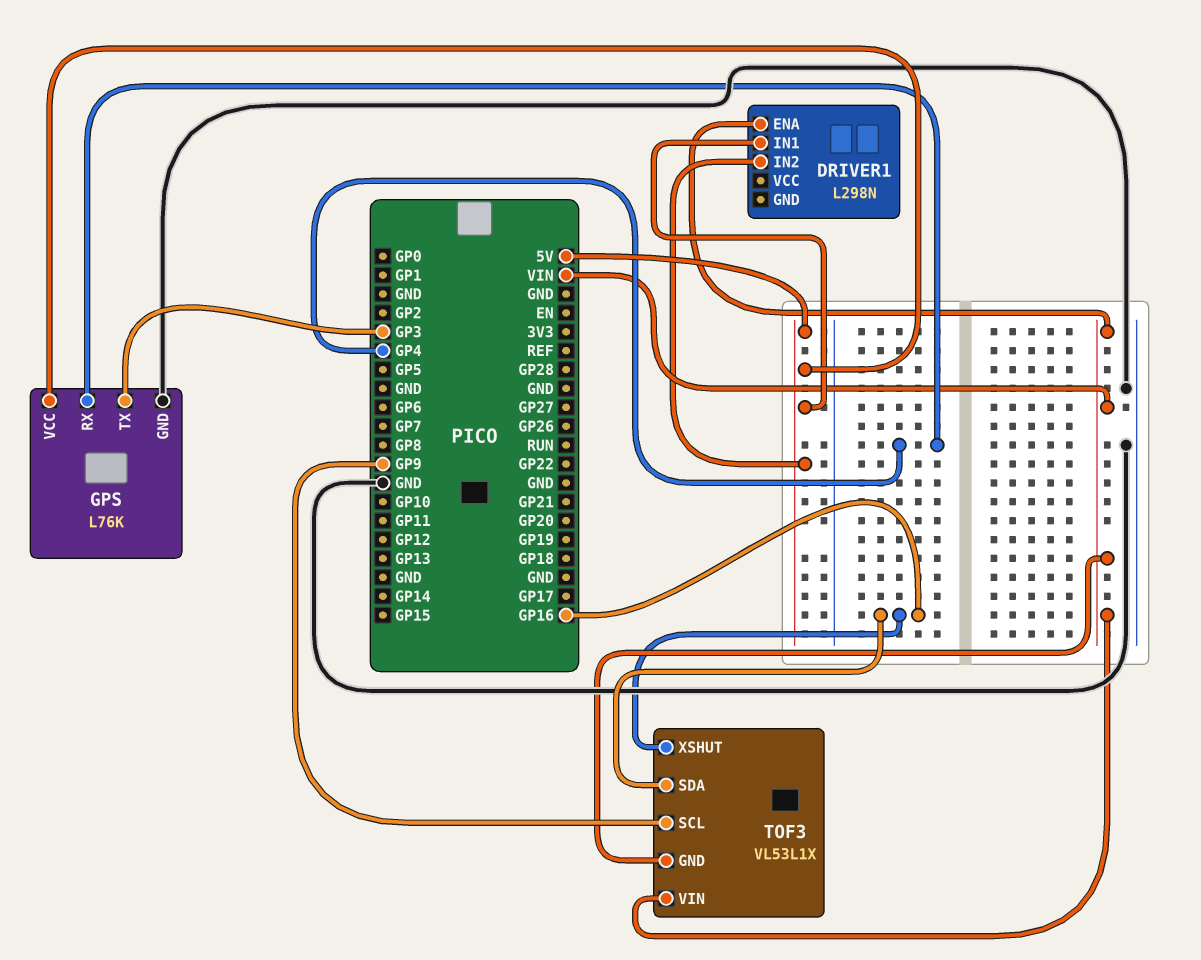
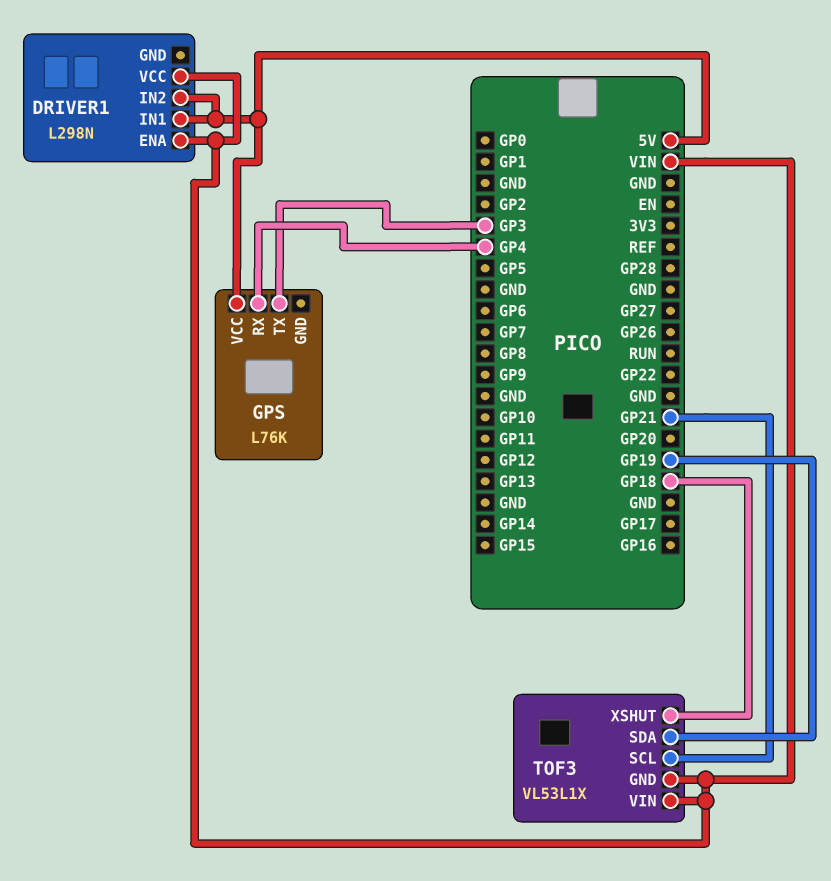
DRIVER1 pin VCC: none -> VIN
GPS pin GND: GND -> none
TOF3 pin SCL: GP9 -> GP21
TOF3 pin SDA: GP16 -> GP19
TOF3 pin XSHUT: GP16 -> GP18

